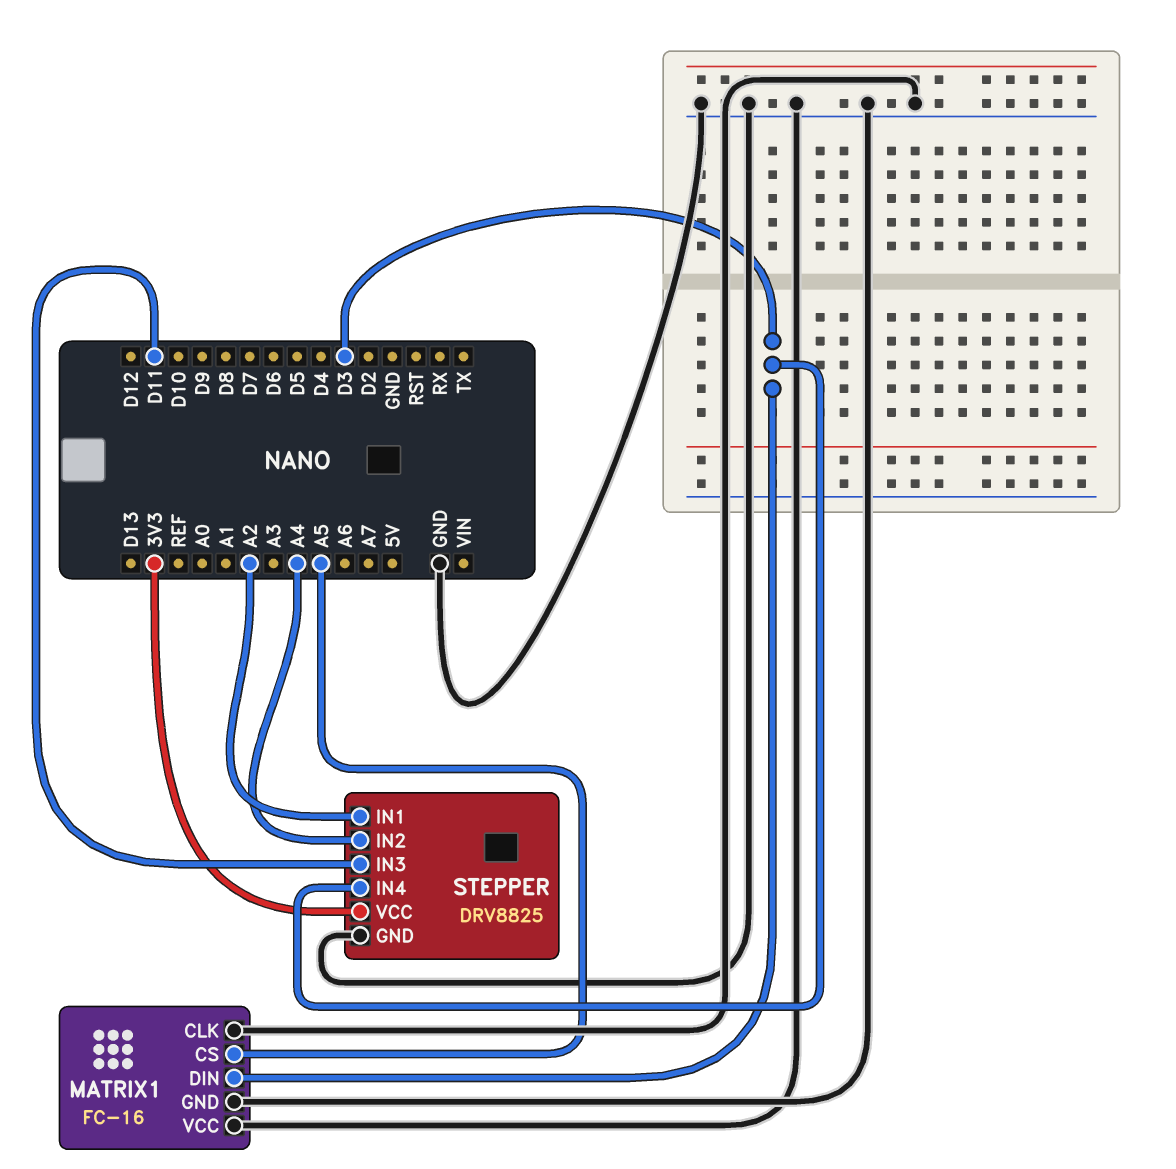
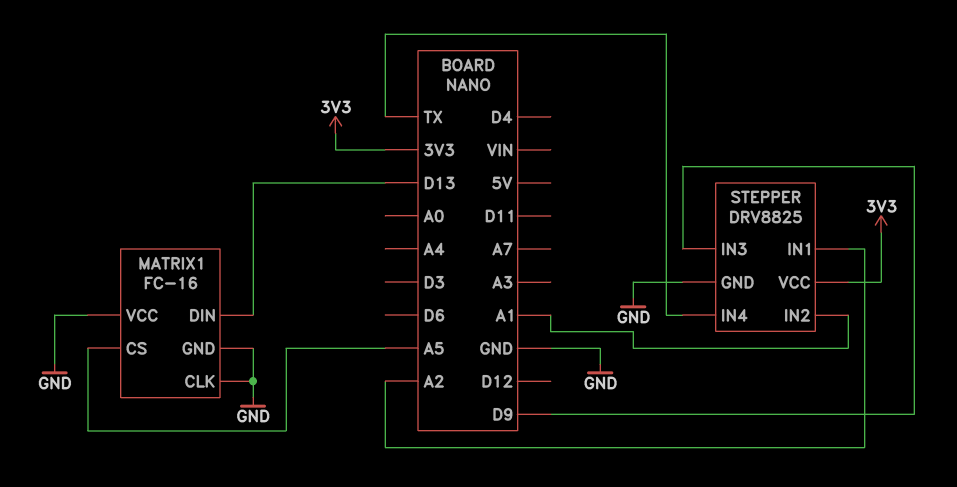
MATRIX1 pin DIN: D3 -> D13
STEPPER pin IN2: A4 -> A1
STEPPER pin IN3: D11 -> D9
STEPPER pin IN4: D3 -> TX

